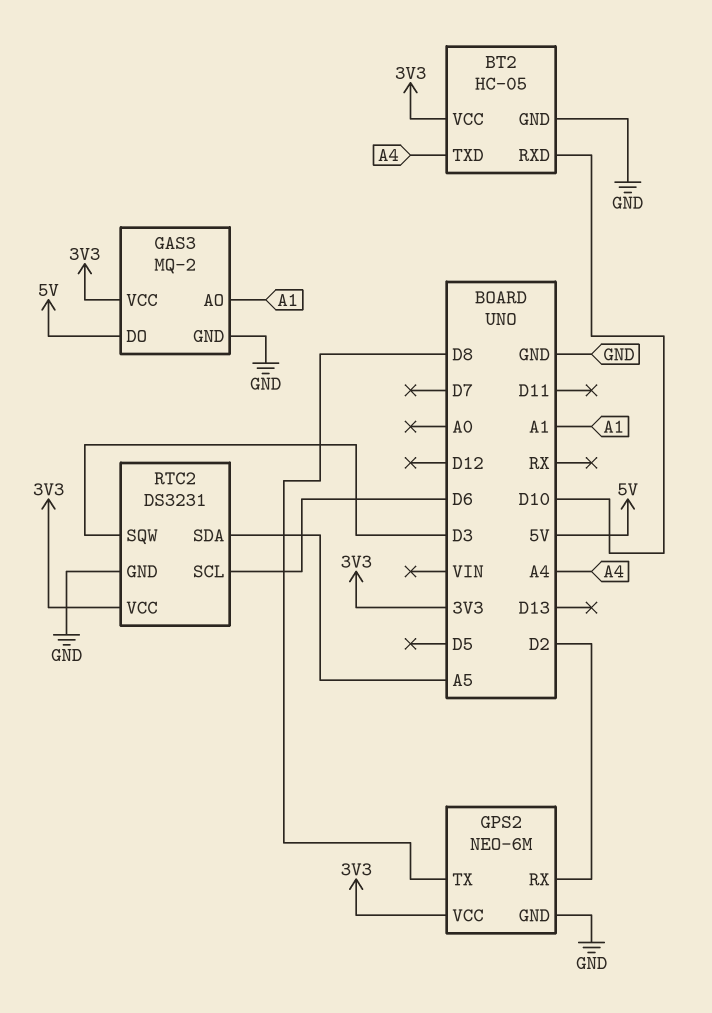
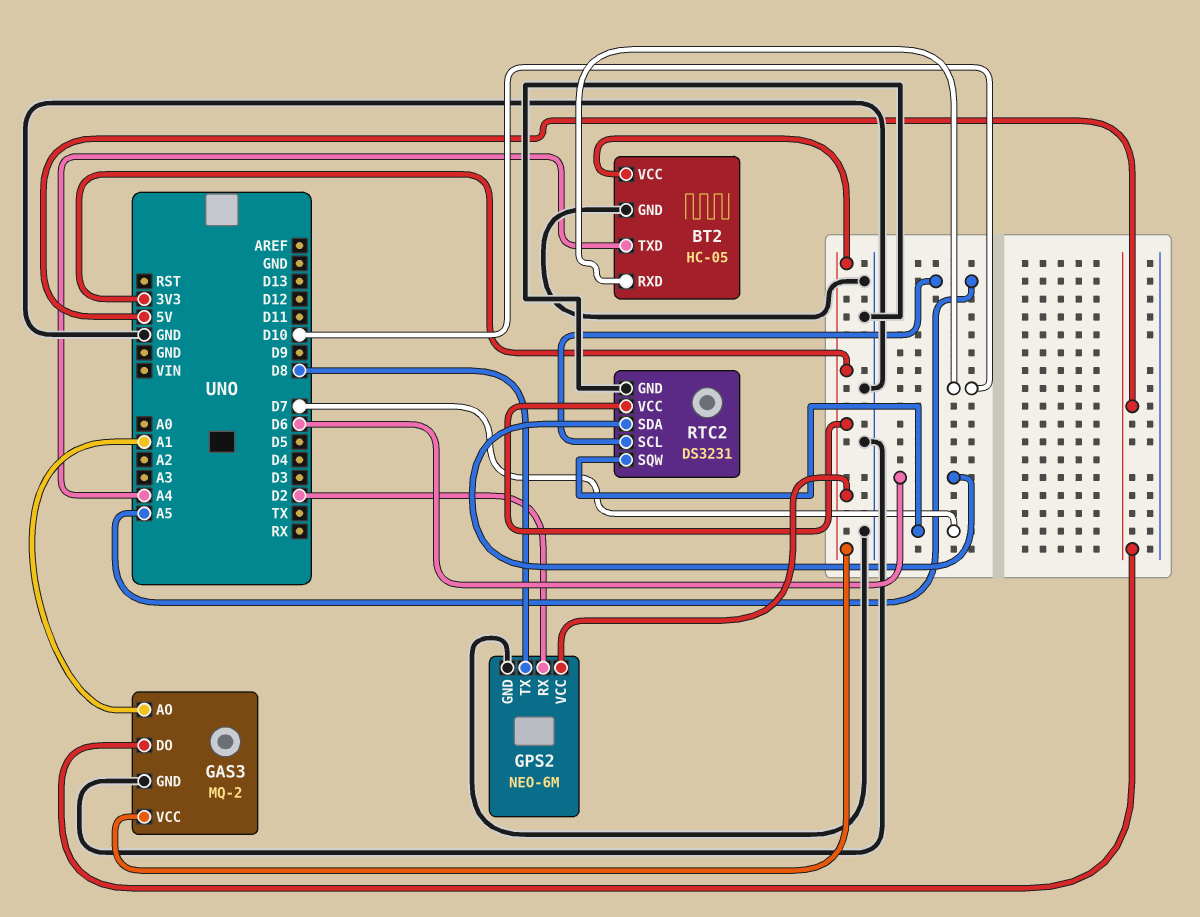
RTC2 pin SCL: D6 -> A5
RTC2 pin SDA: A5 -> D6
RTC2 pin SQW: D3 -> D7

